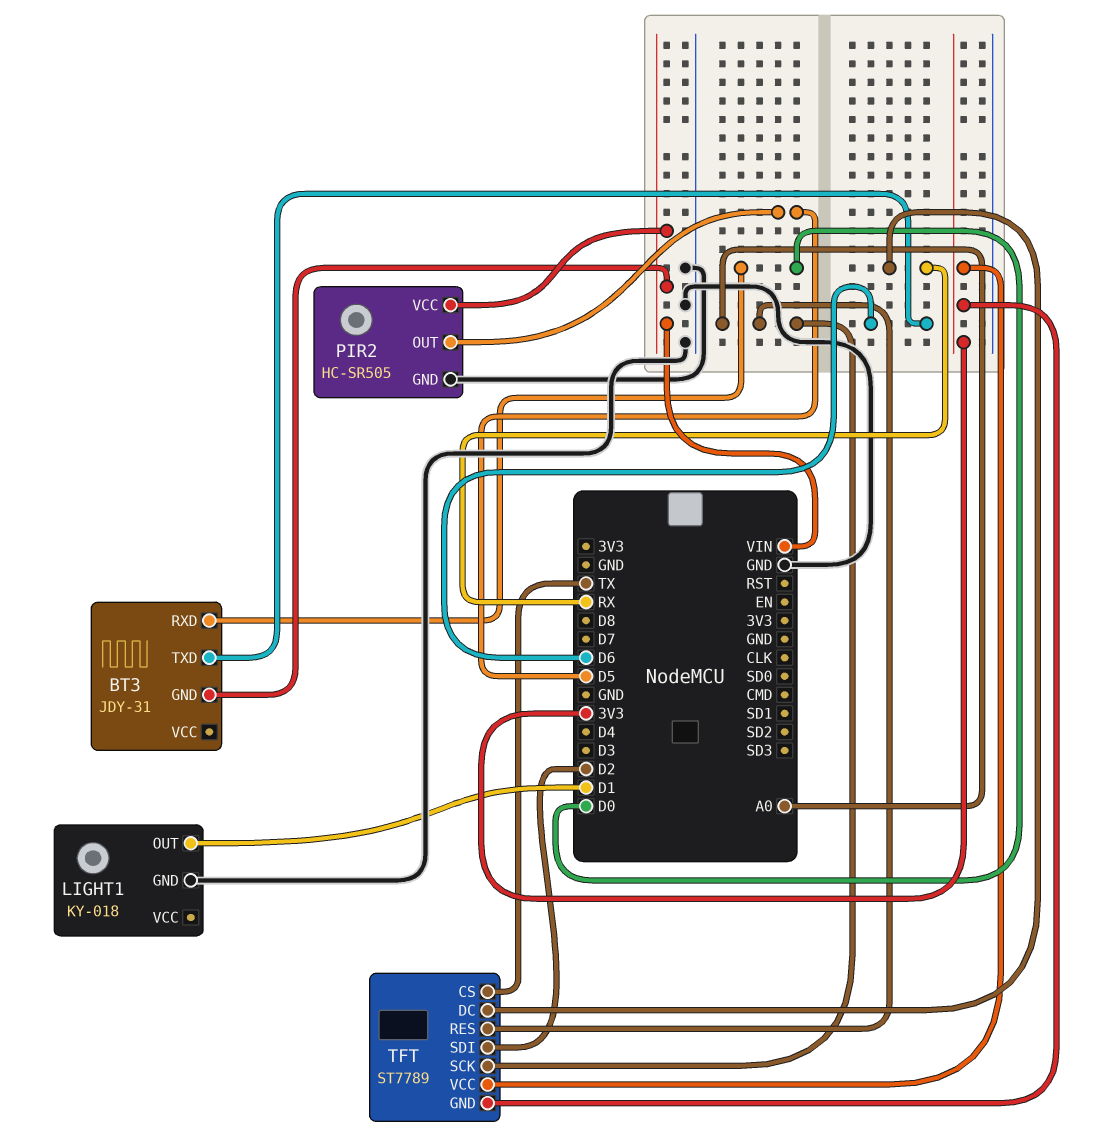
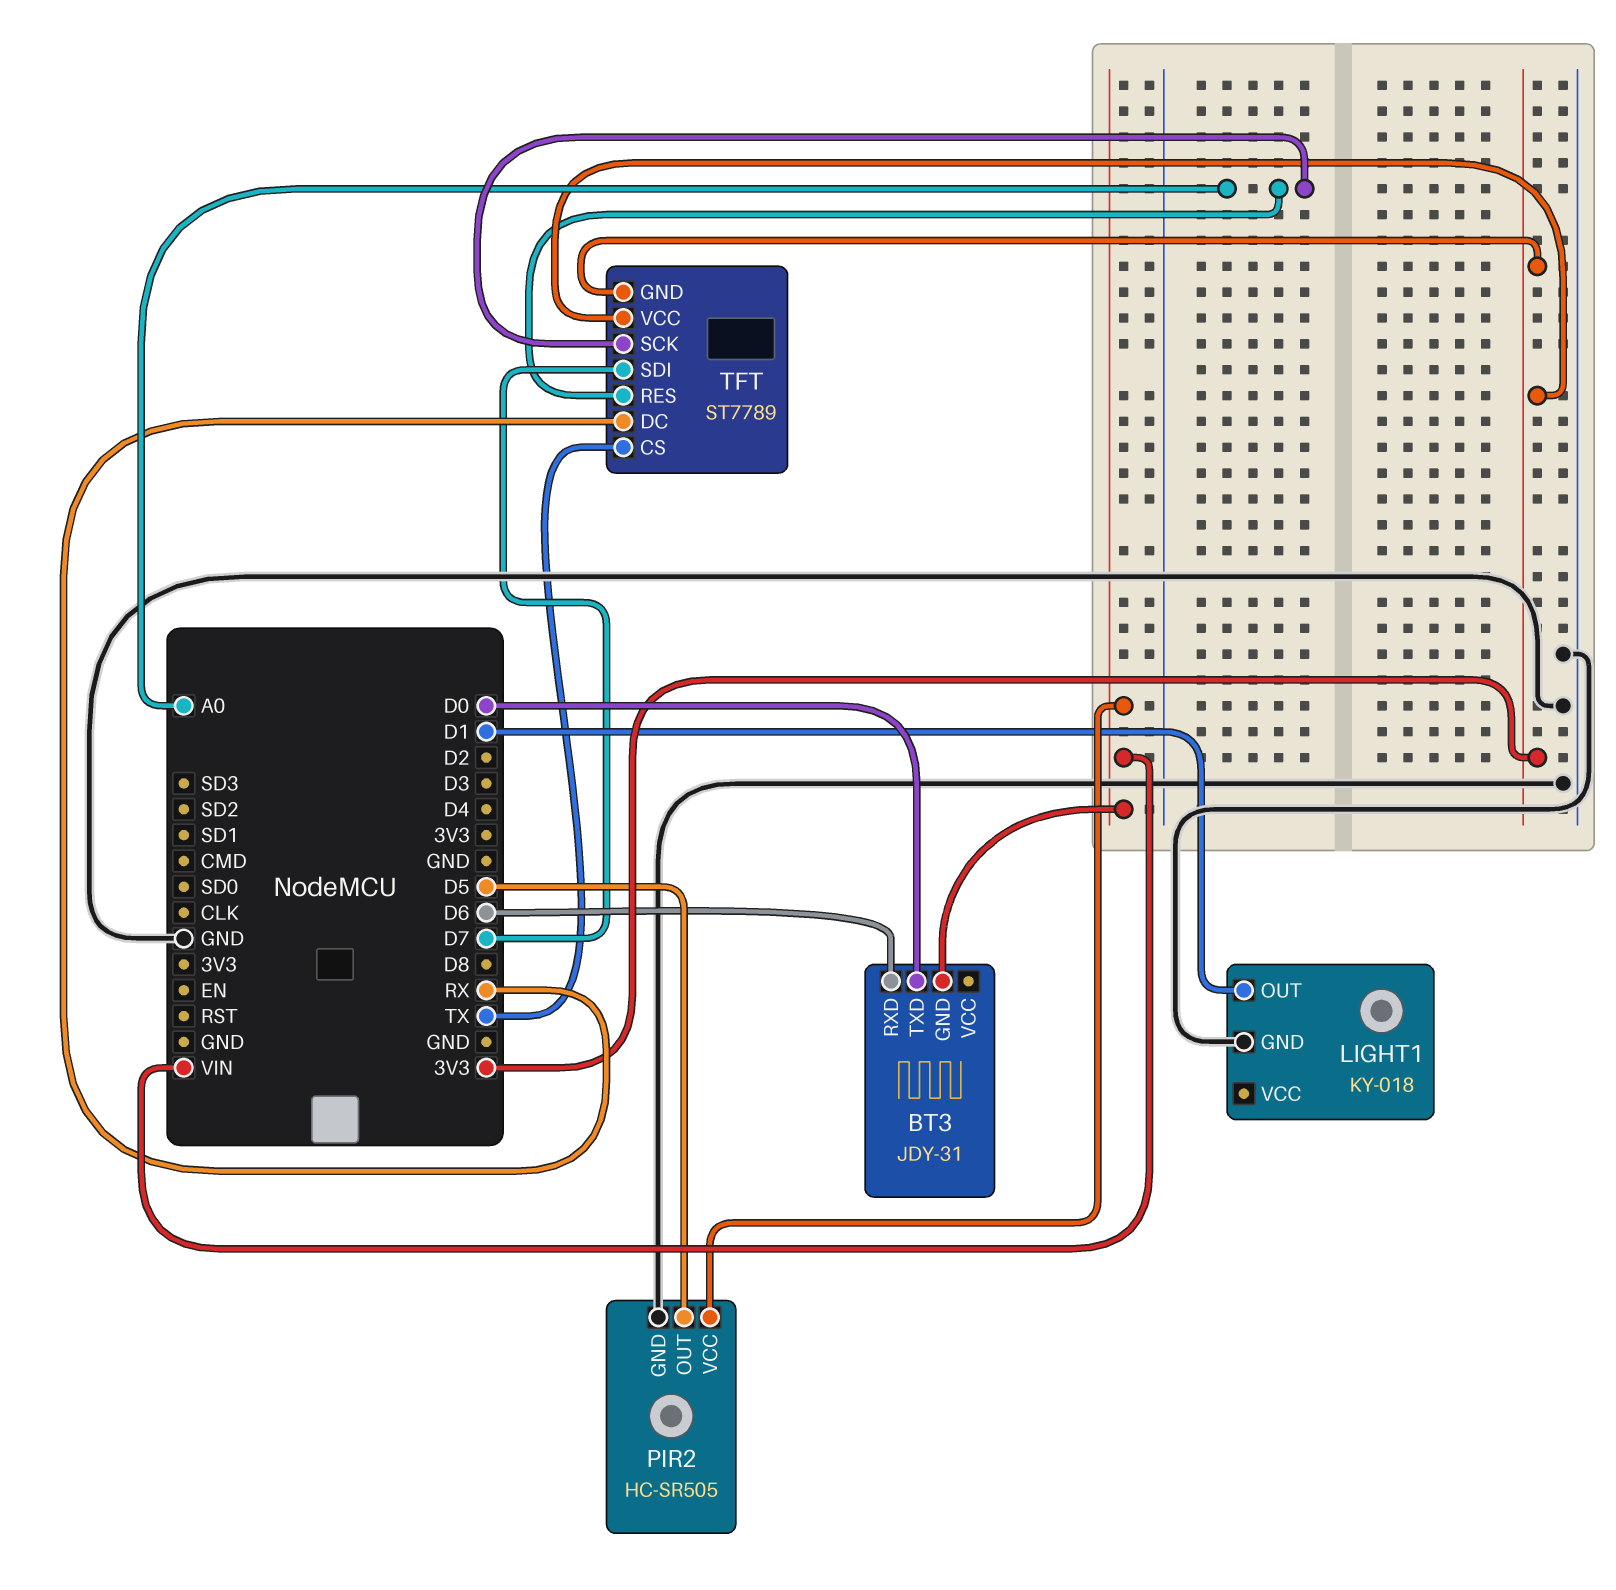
BT3 pin RXD: D0 -> D6
BT3 pin TXD: D6 -> D0
TFT pin SDI: D2 -> D7

